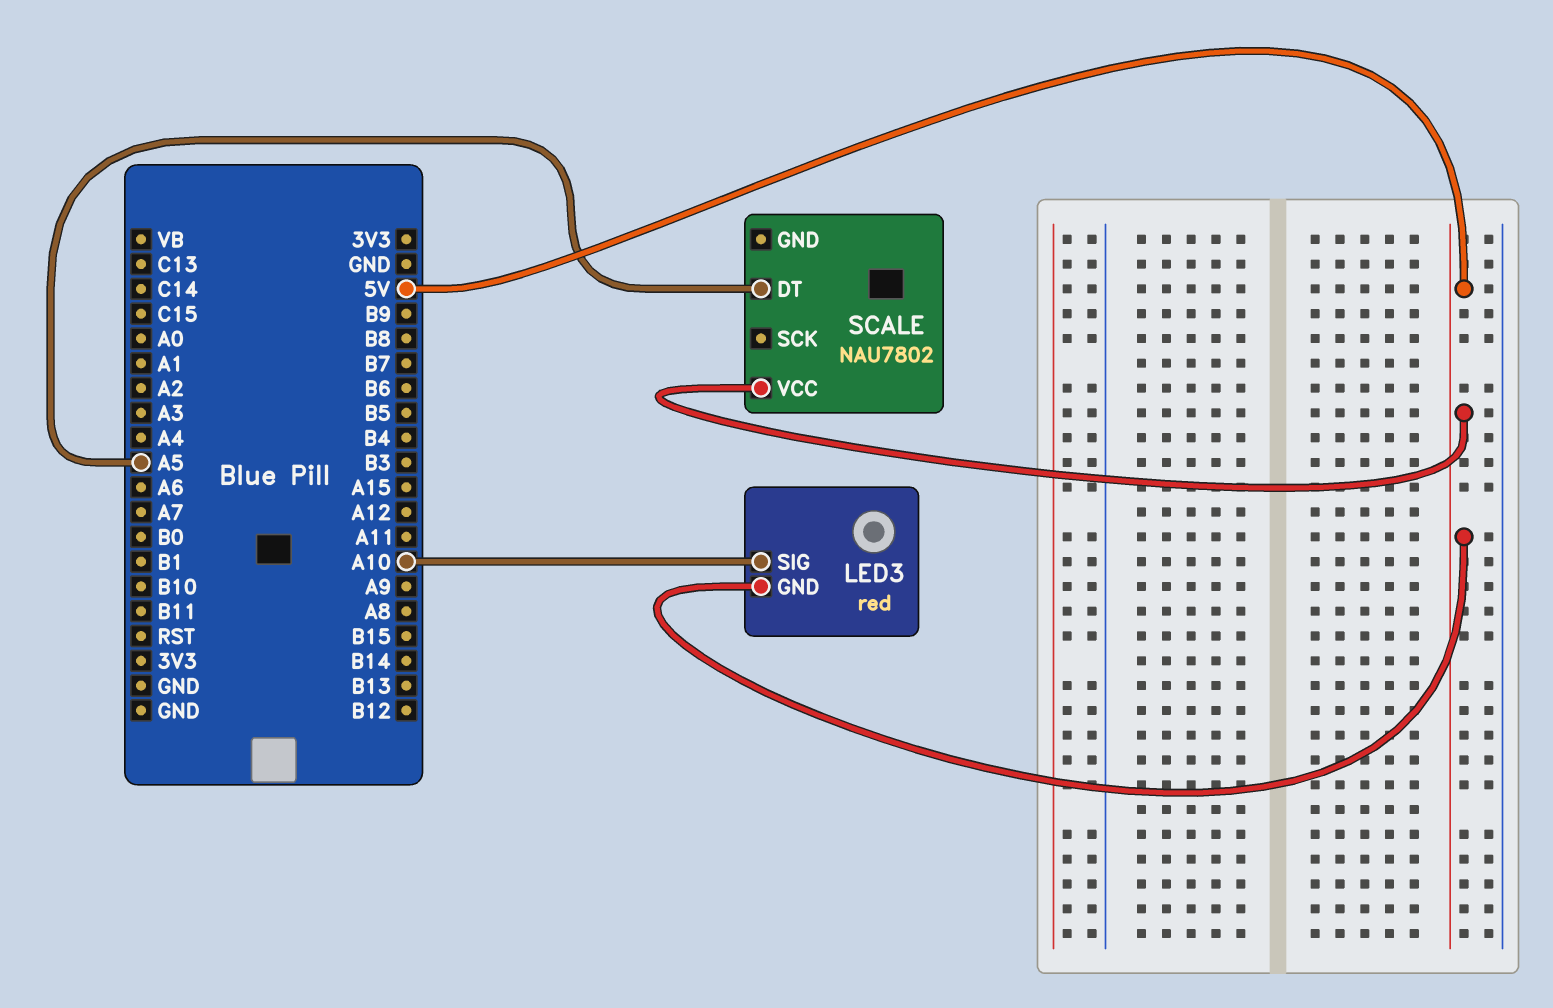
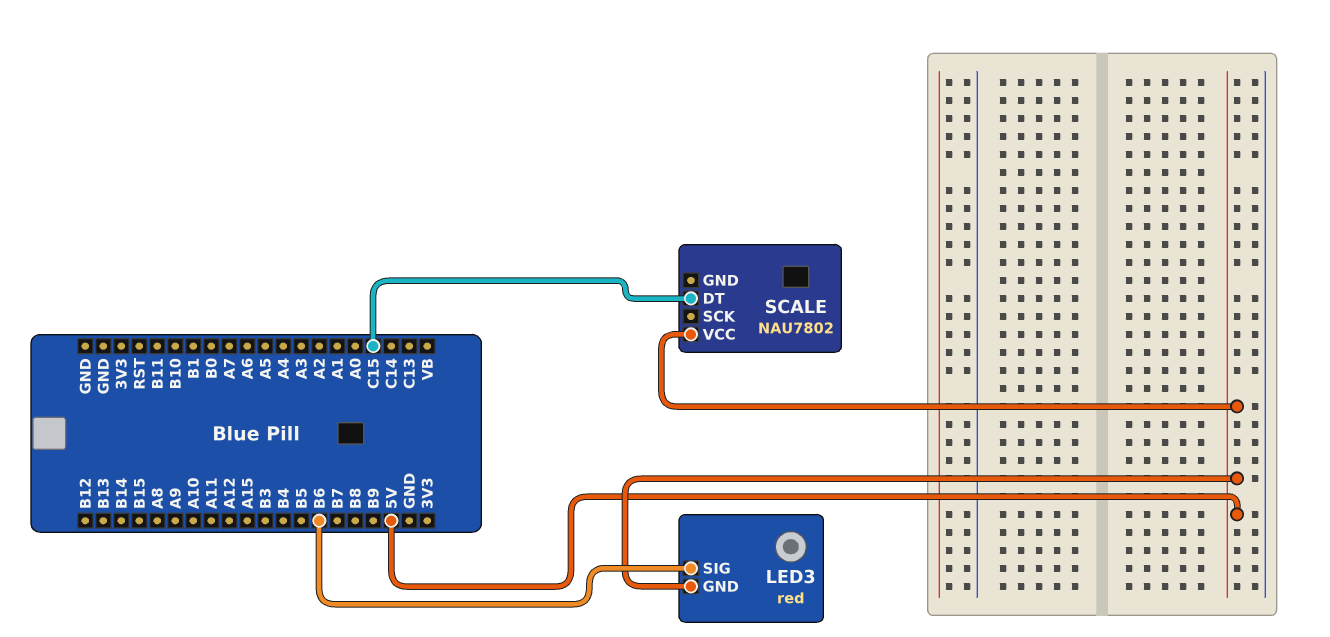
LED3 pin SIG: A10 -> B6
SCALE pin DT: A5 -> C15

